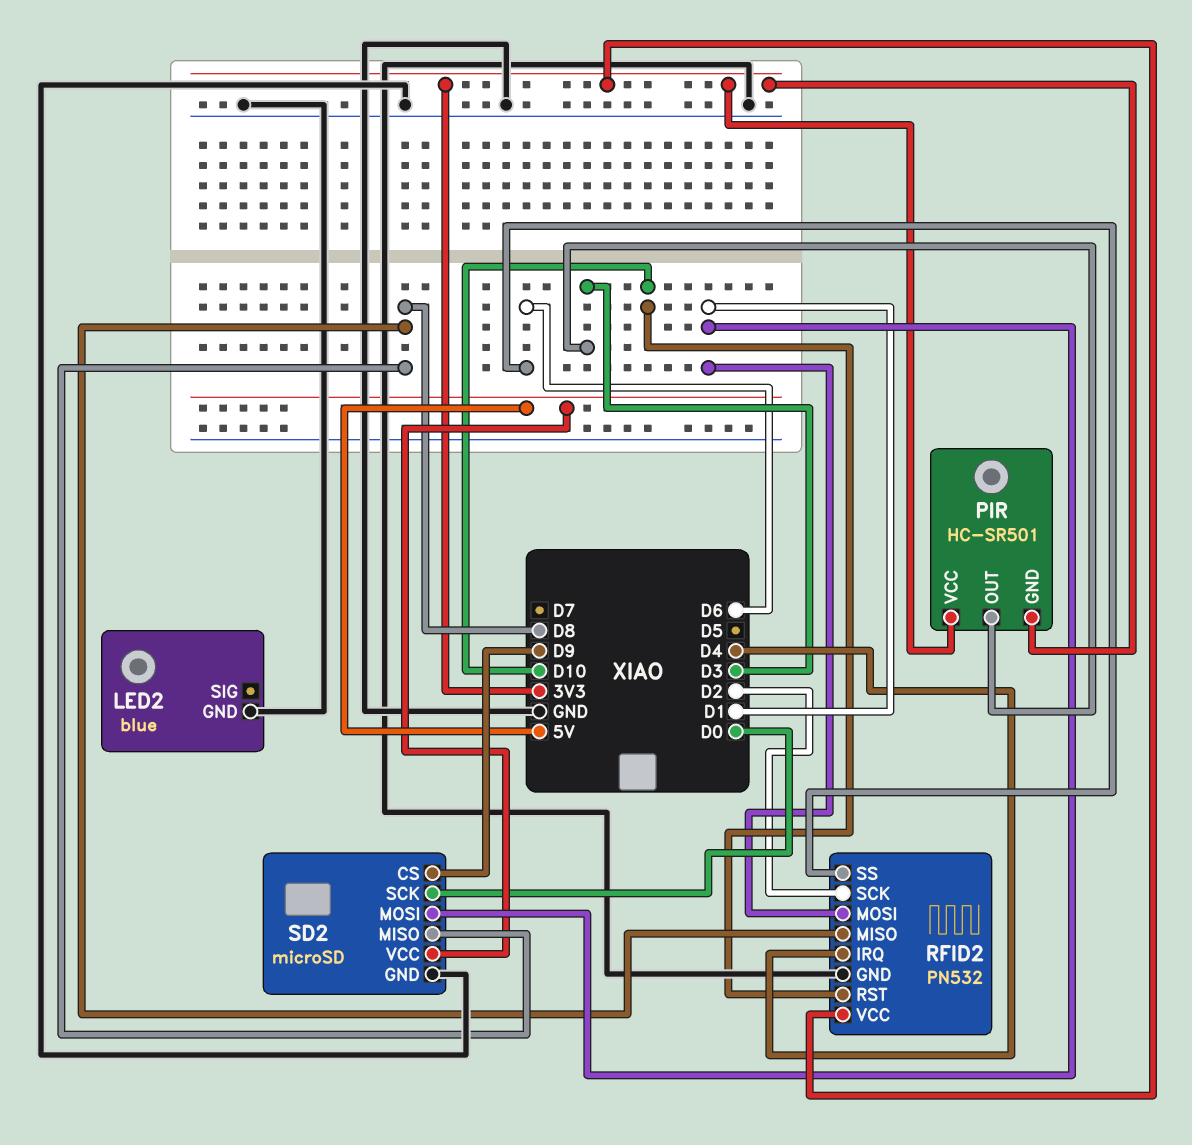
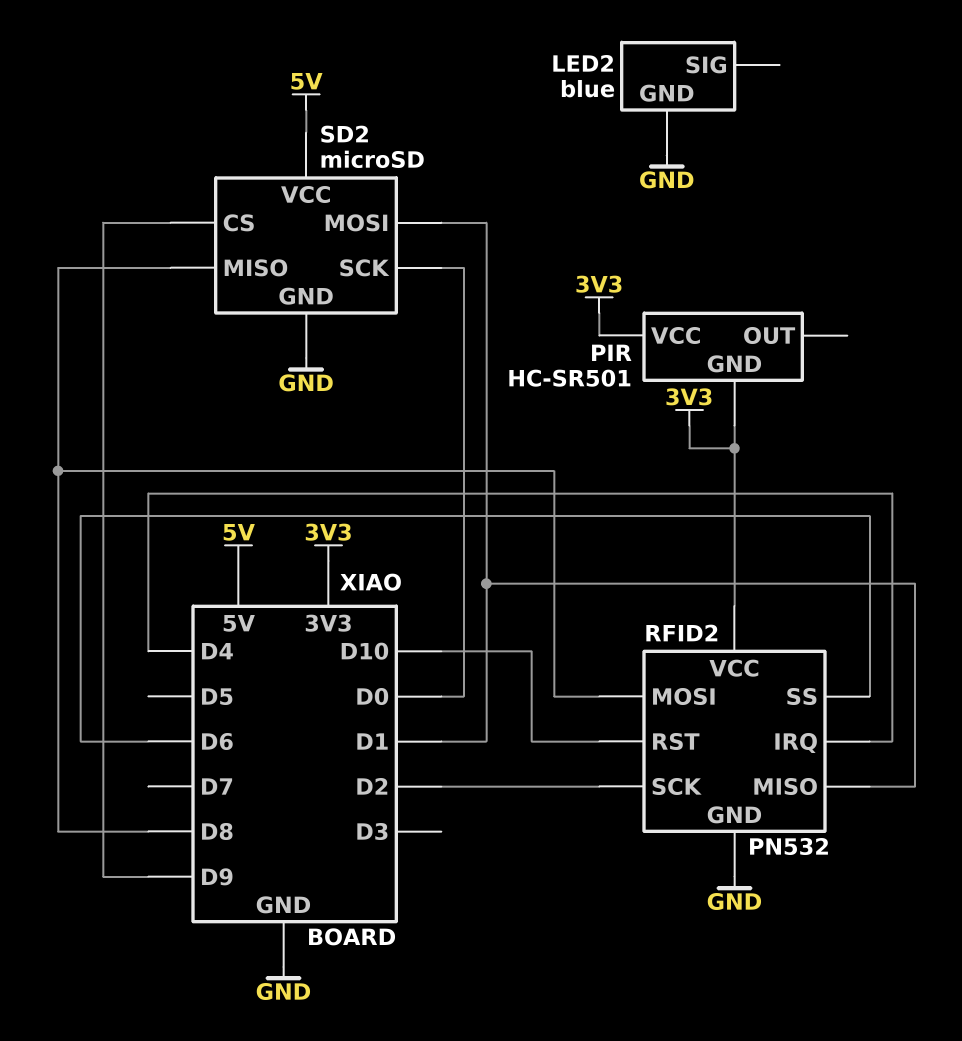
PIR pin OUT: D3 -> none
RFID2 pin MISO: D8 -> D1
RFID2 pin MOSI: D1 -> D8

